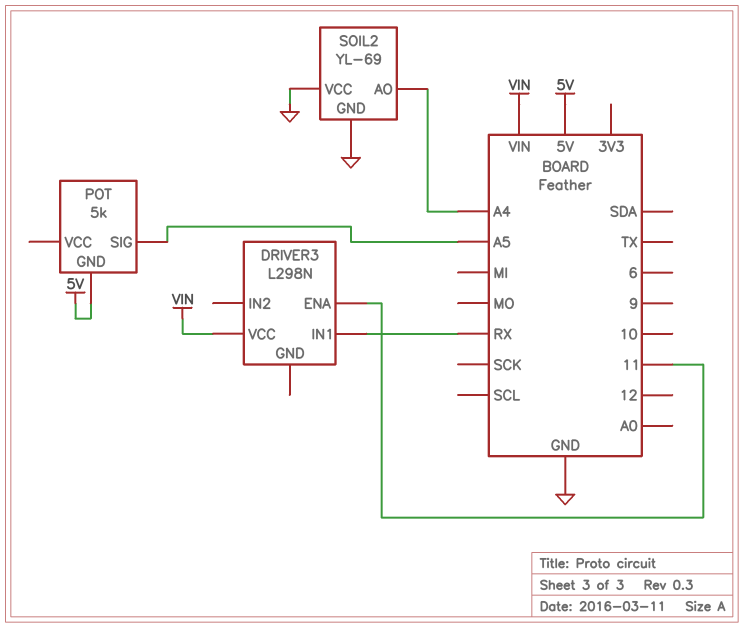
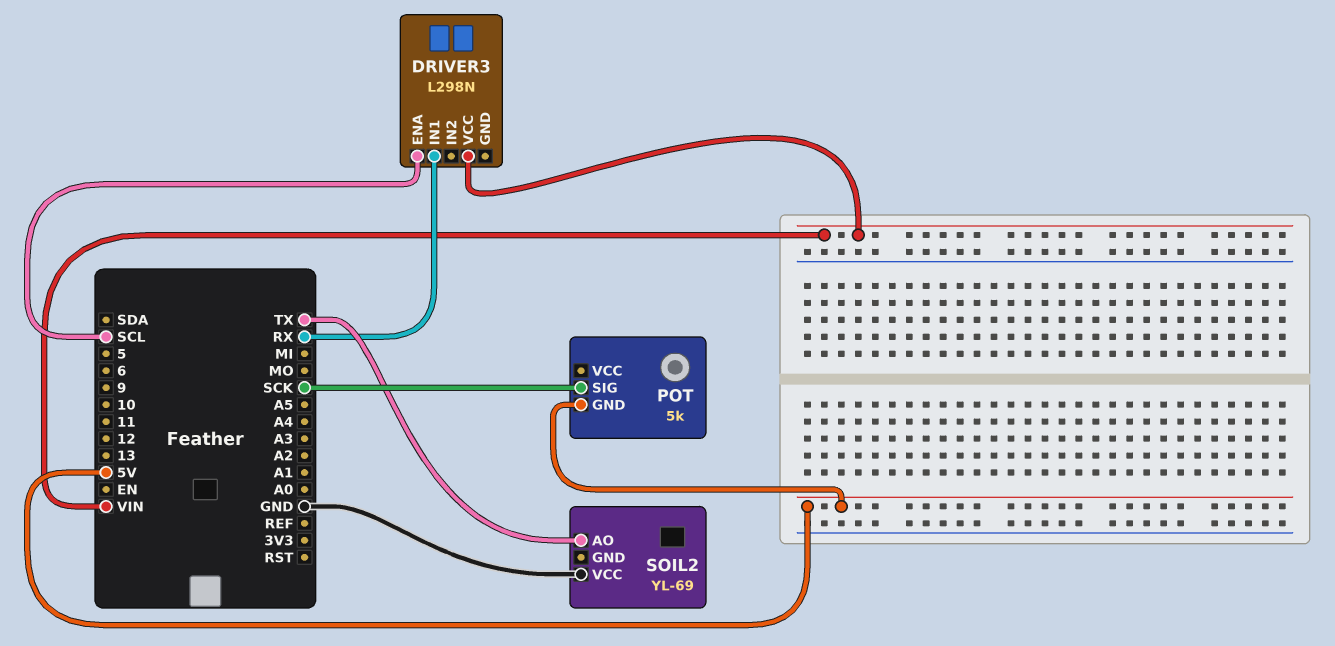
DRIVER3 pin ENA: 11 -> SCL
POT pin SIG: A5 -> SCK
SOIL2 pin AO: A4 -> TX
SOIL2 pin GND: GND -> none

